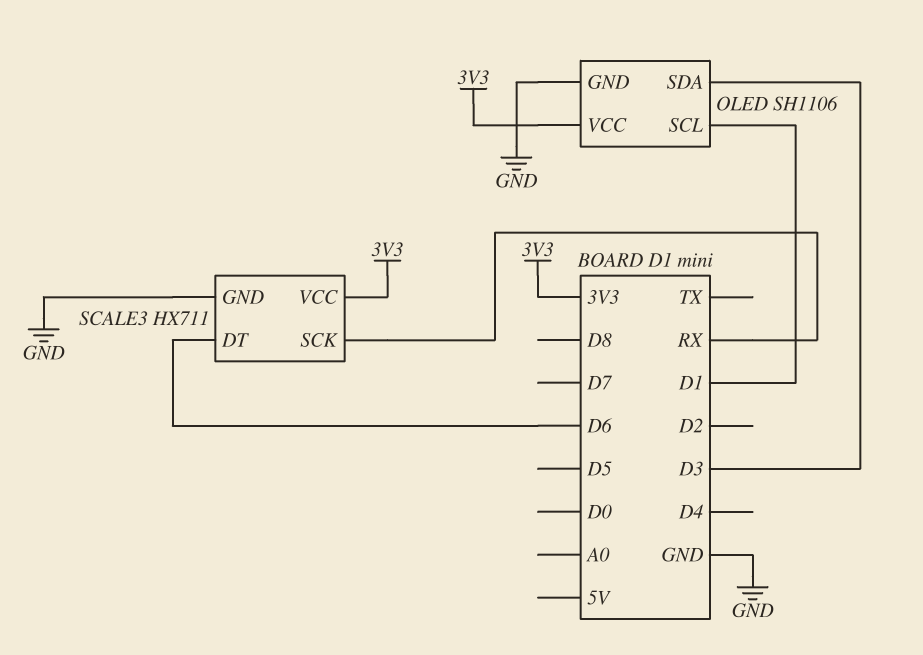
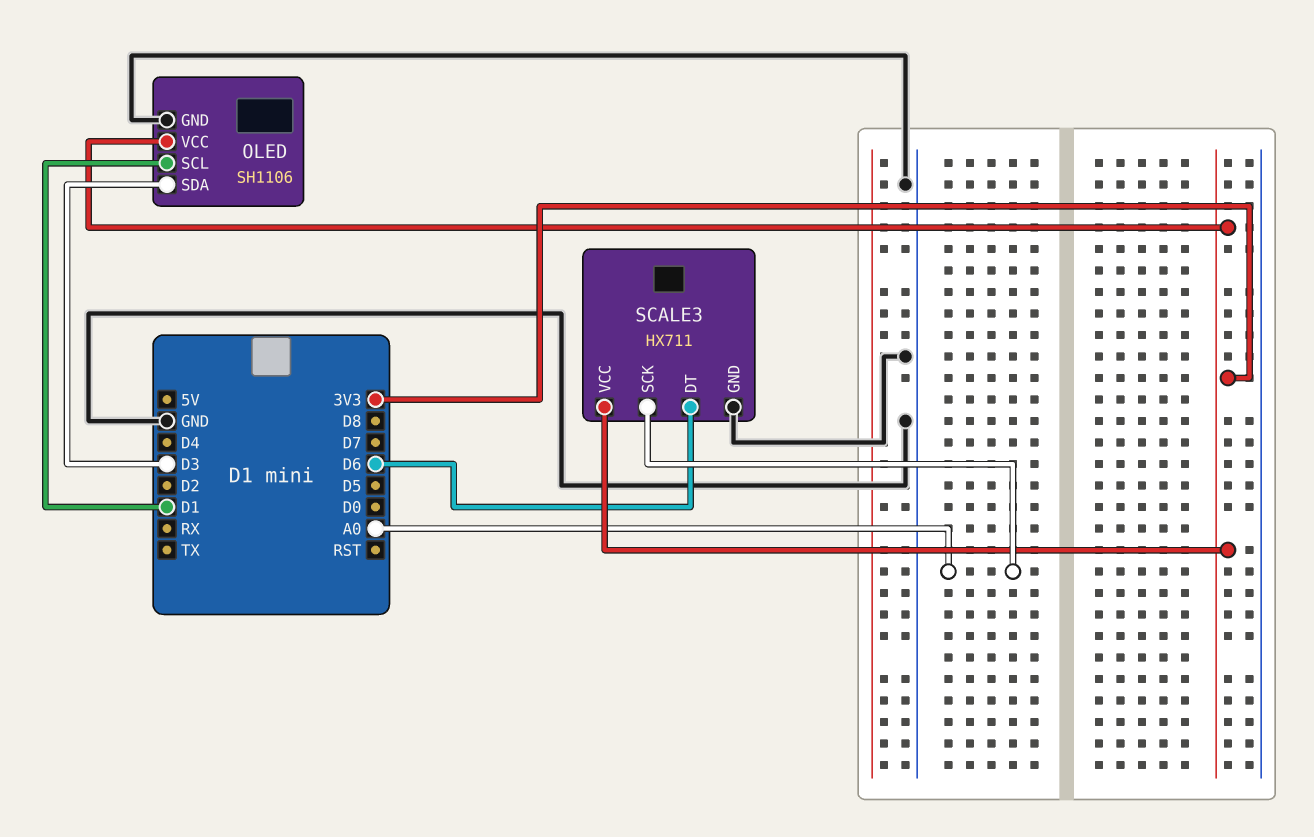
SCALE3 pin SCK: RX -> A0

